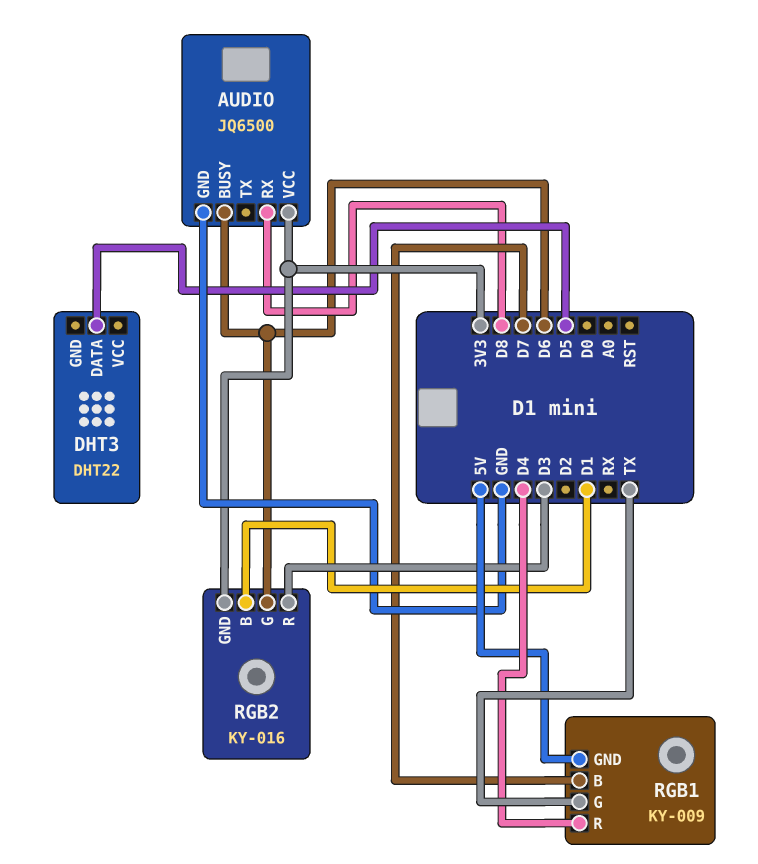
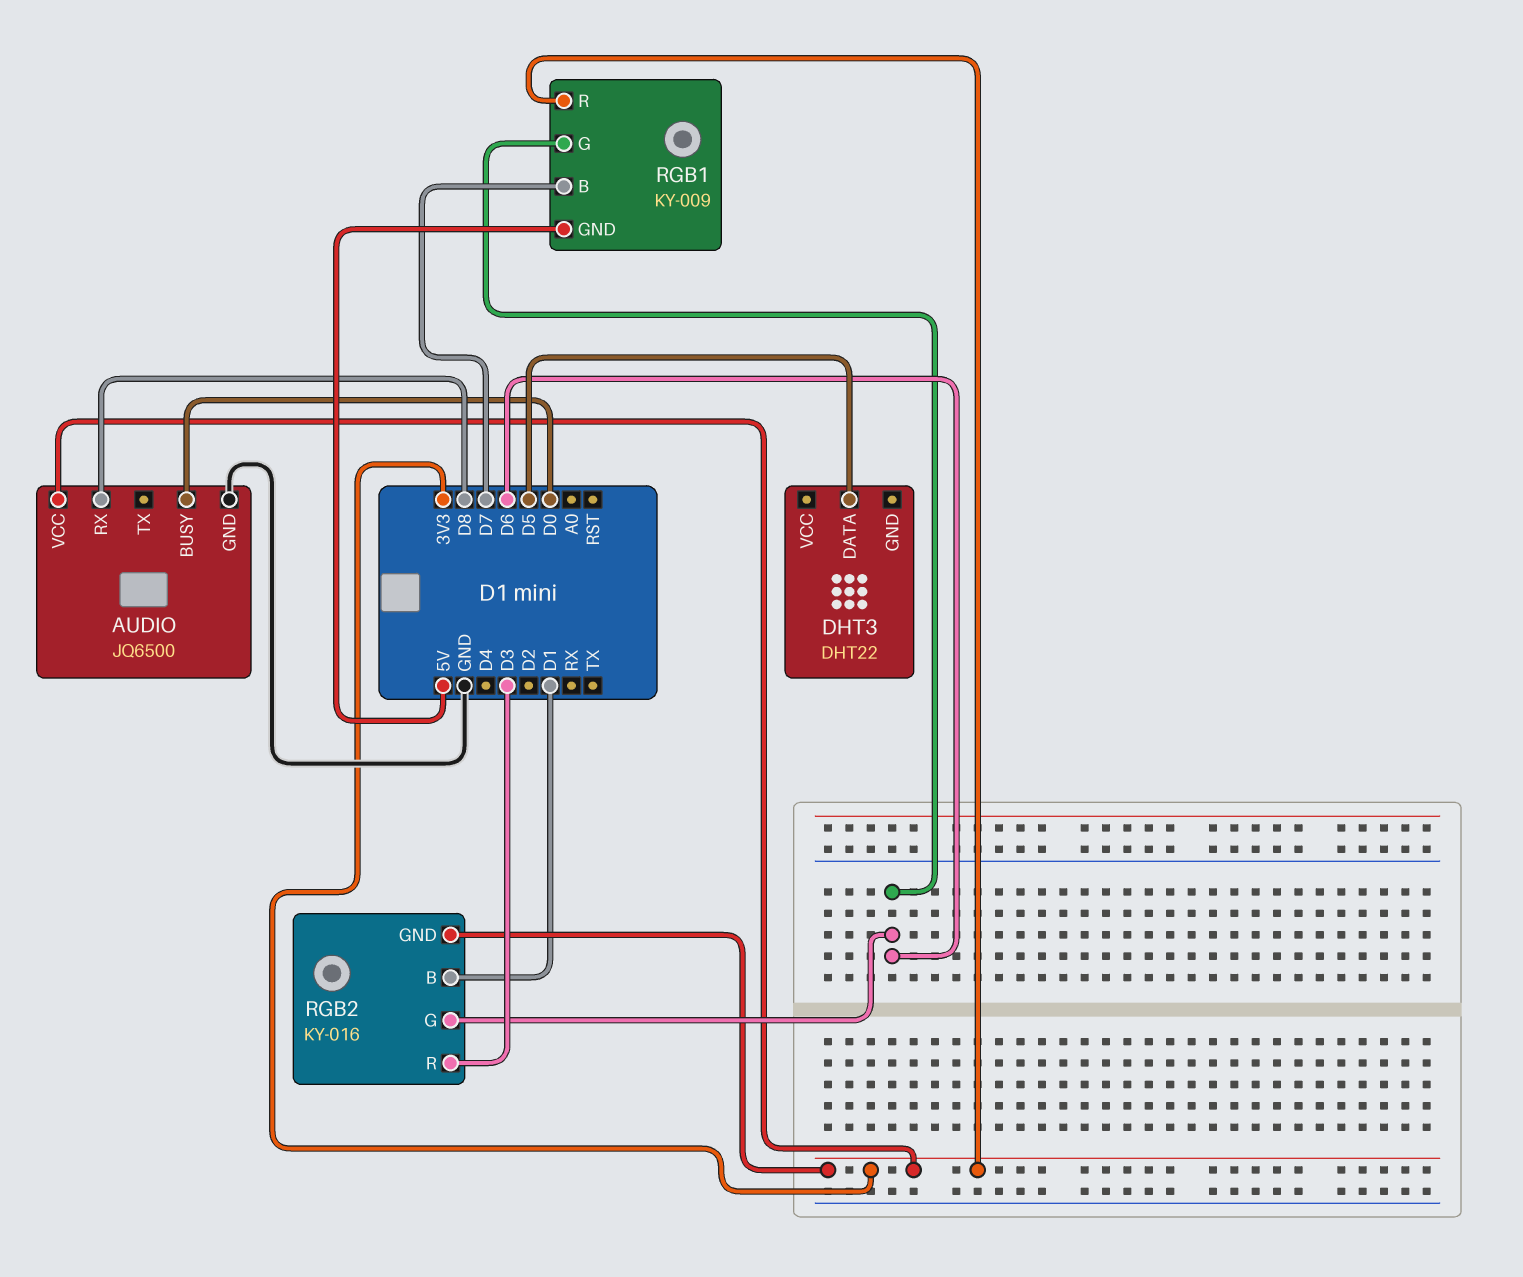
AUDIO pin BUSY: D6 -> D0
RGB1 pin G: TX -> D6
RGB1 pin R: D4 -> 3V3

